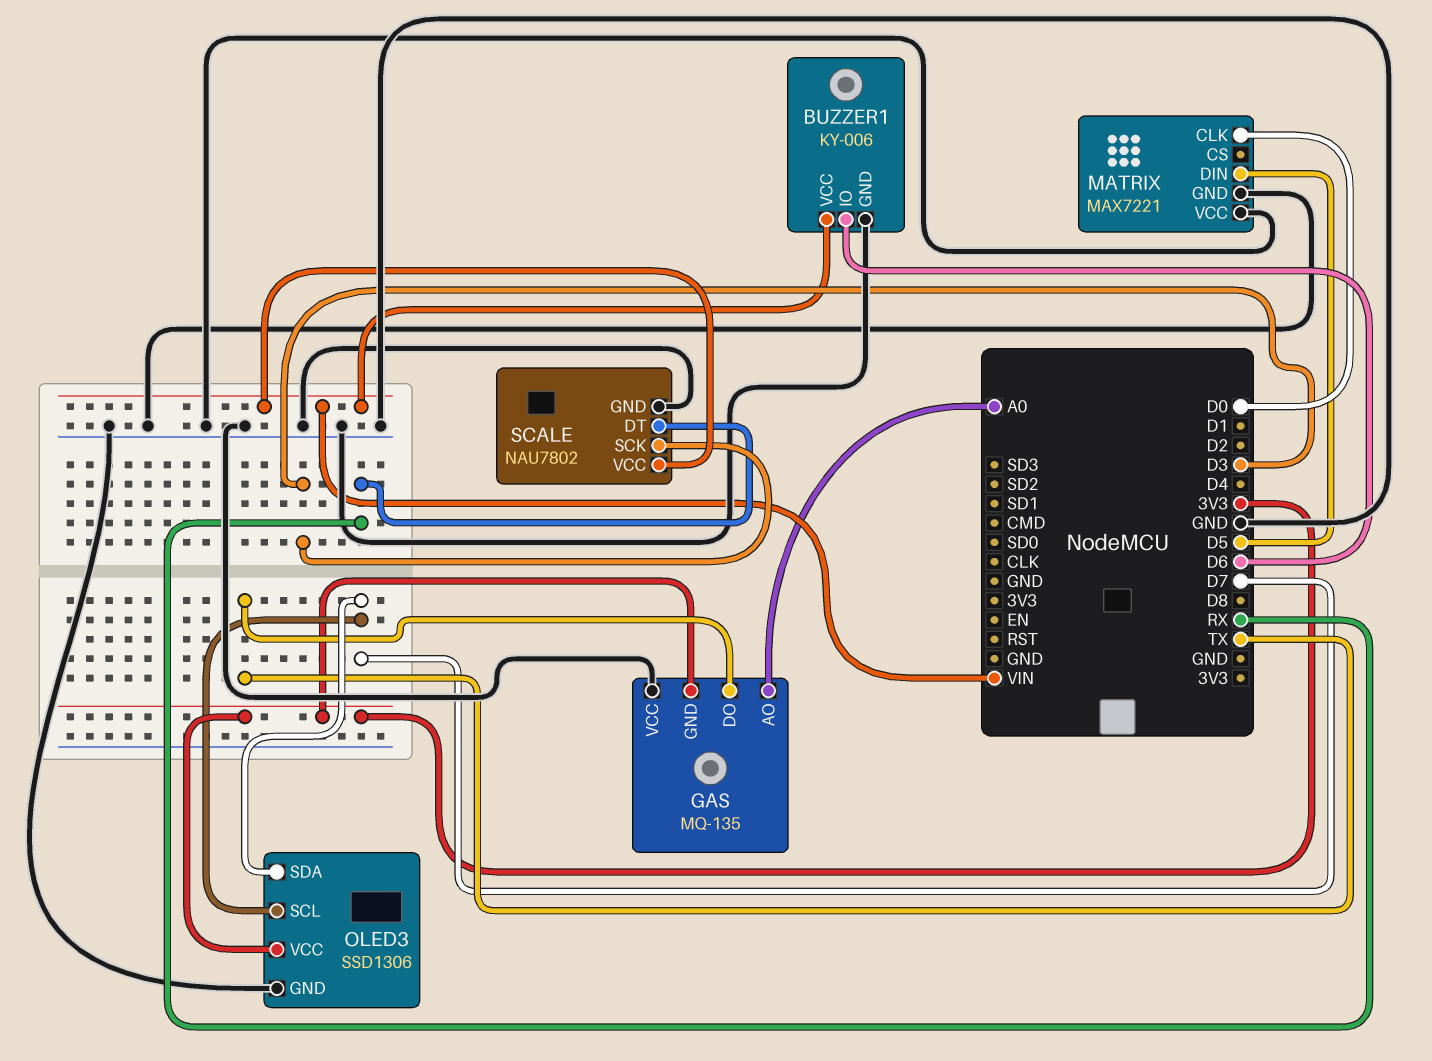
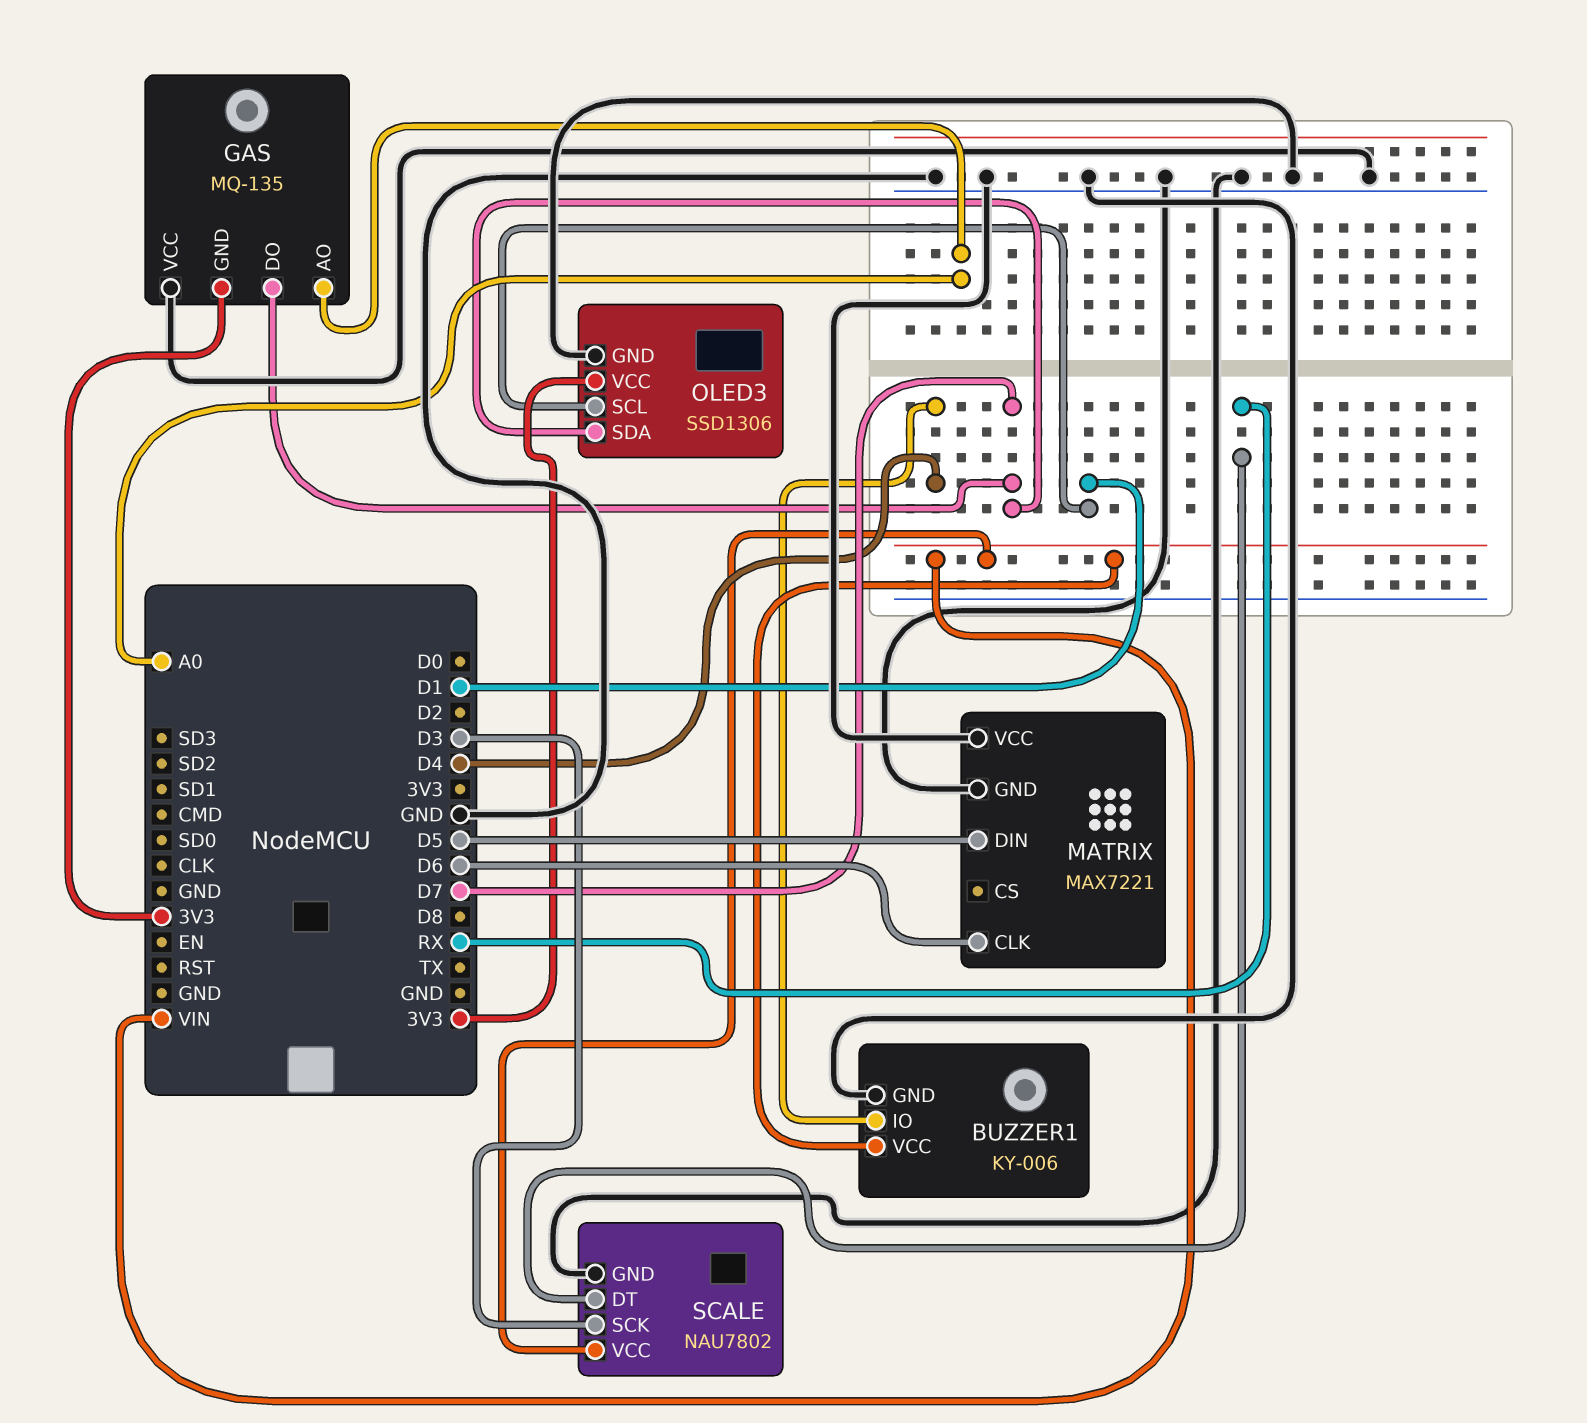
BUZZER1 pin IO: D6 -> D4
GAS pin DO: TX -> D7
MATRIX pin CLK: D0 -> D6
OLED3 pin SCL: D7 -> D1

